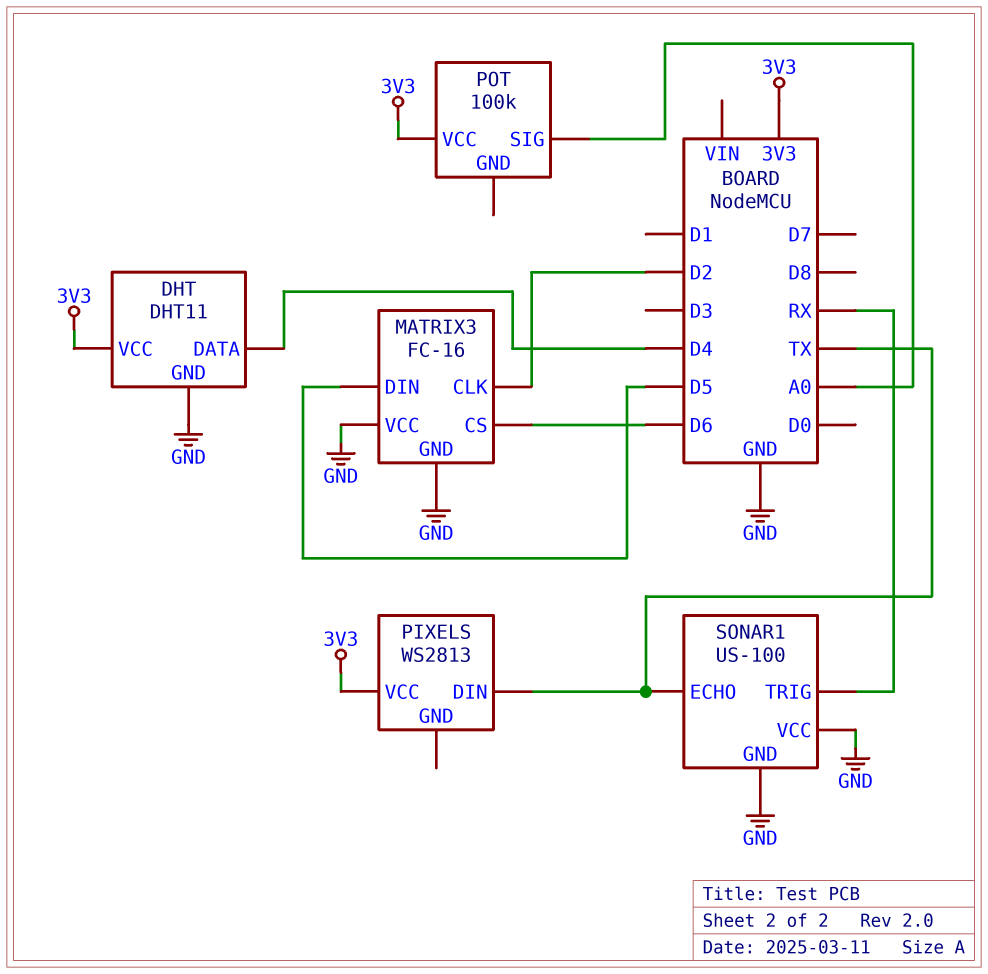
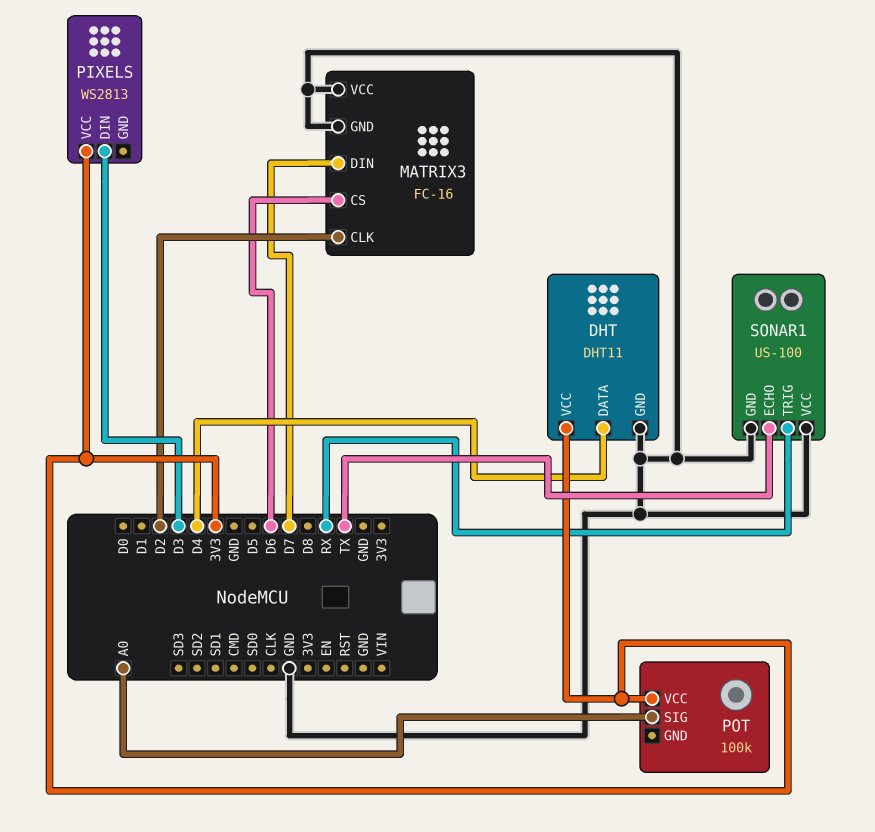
MATRIX3 pin DIN: D5 -> D7
PIXELS pin DIN: TX -> D3

